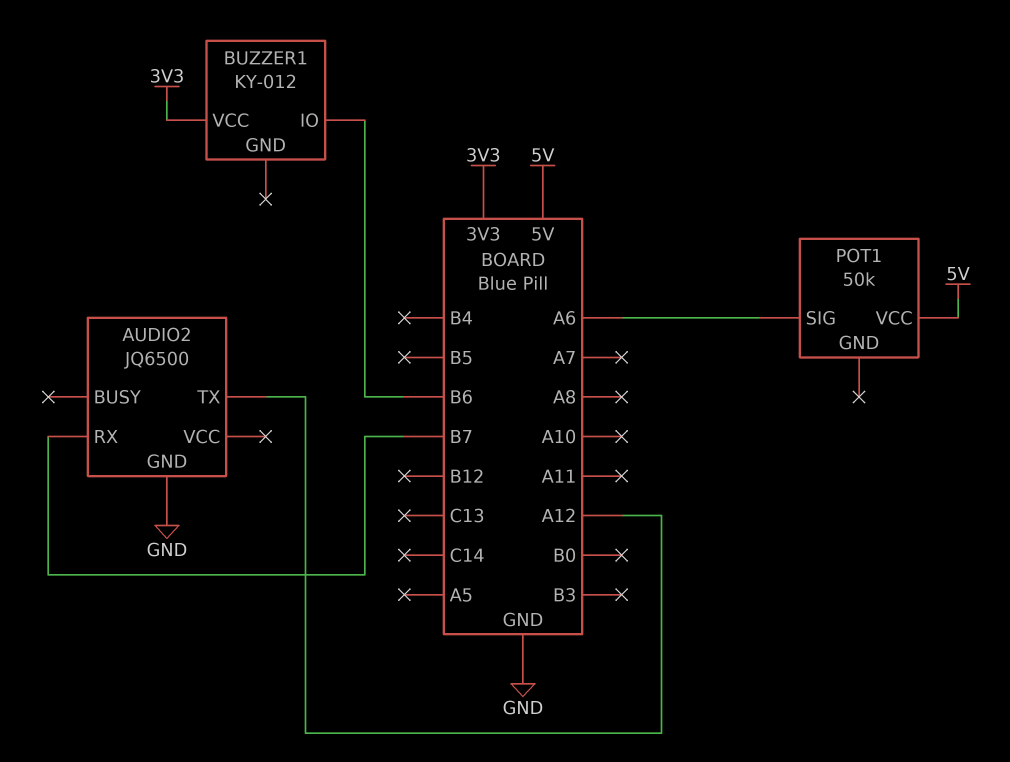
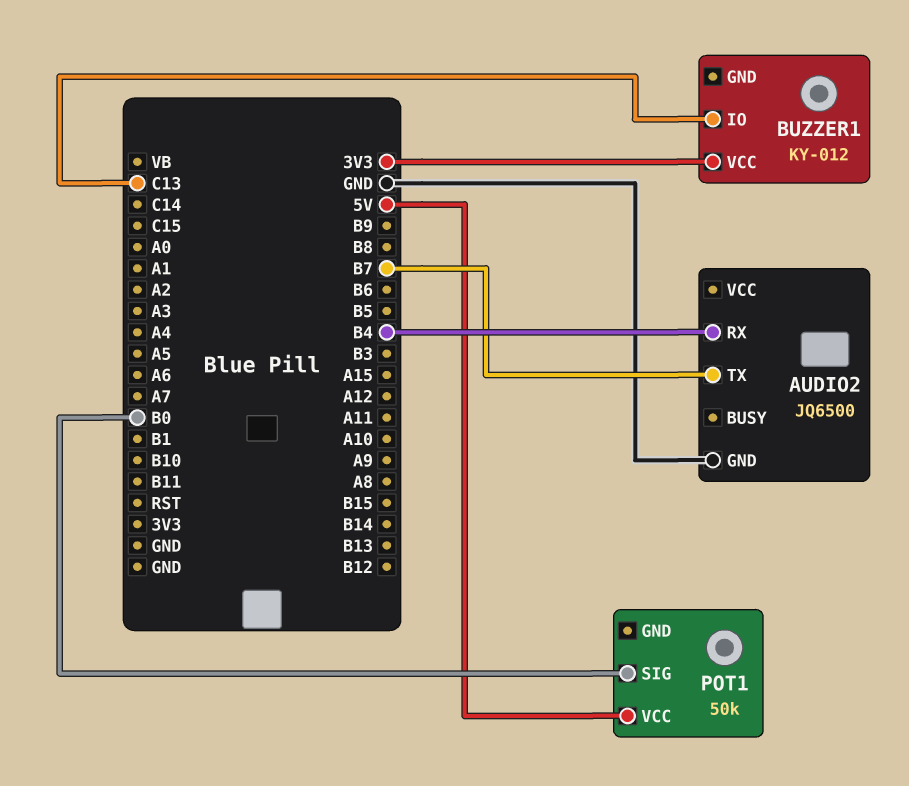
AUDIO2 pin RX: B7 -> B4
AUDIO2 pin TX: A12 -> B7
BUZZER1 pin IO: B6 -> C13
POT1 pin SIG: A6 -> B0

